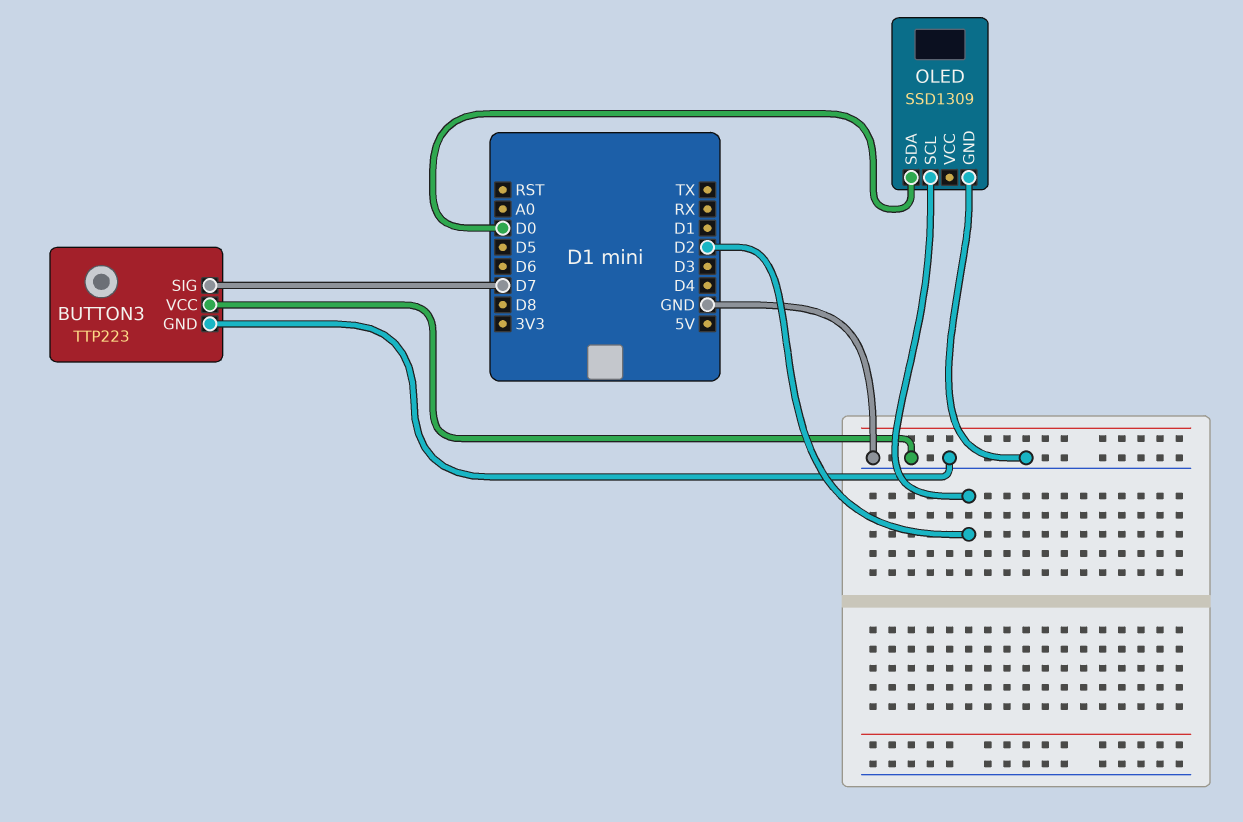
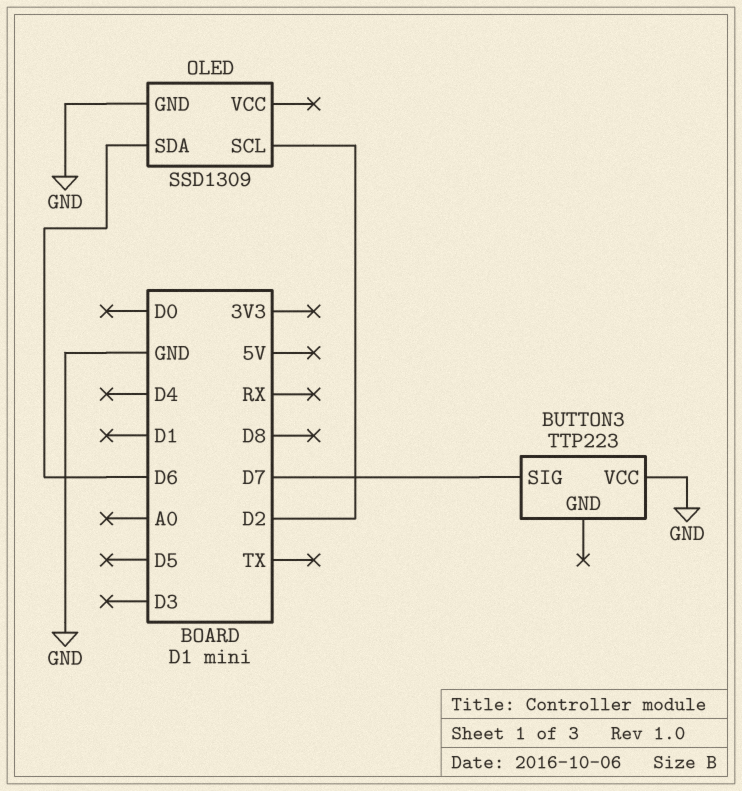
BUTTON3 pin GND: GND -> none
OLED pin SDA: D0 -> D6

